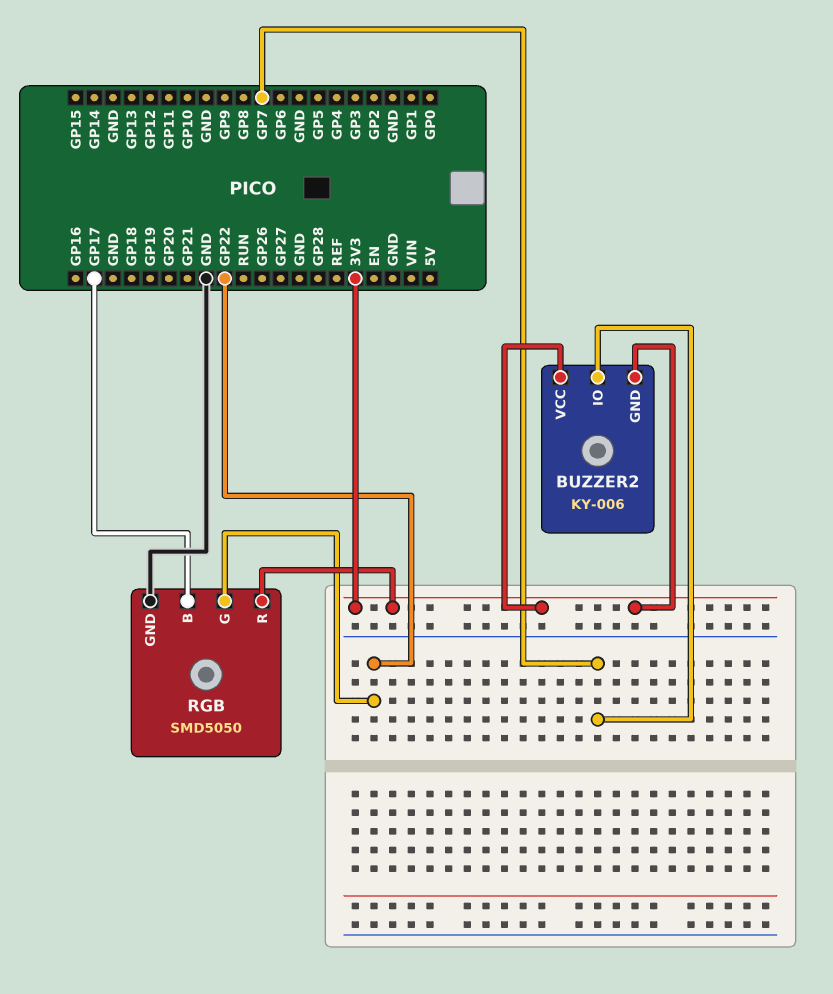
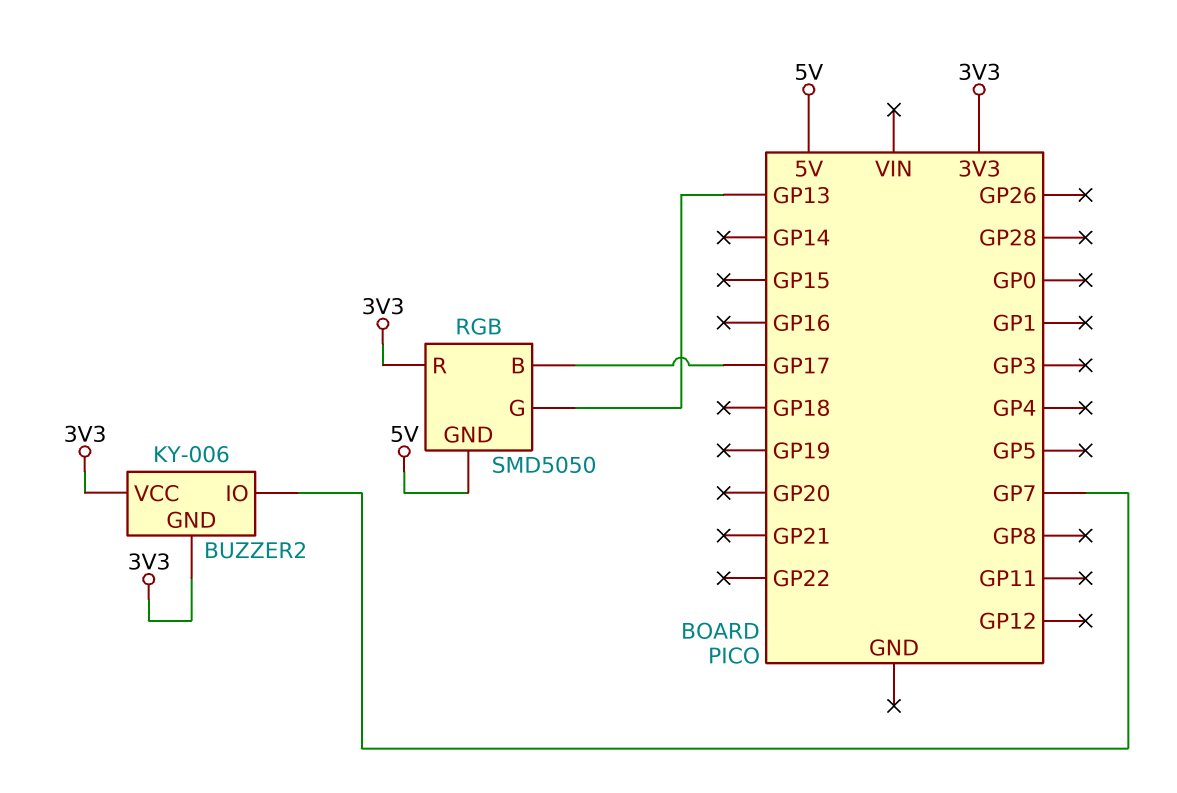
RGB pin G: GP22 -> GP13
RGB pin GND: GND -> 5V

